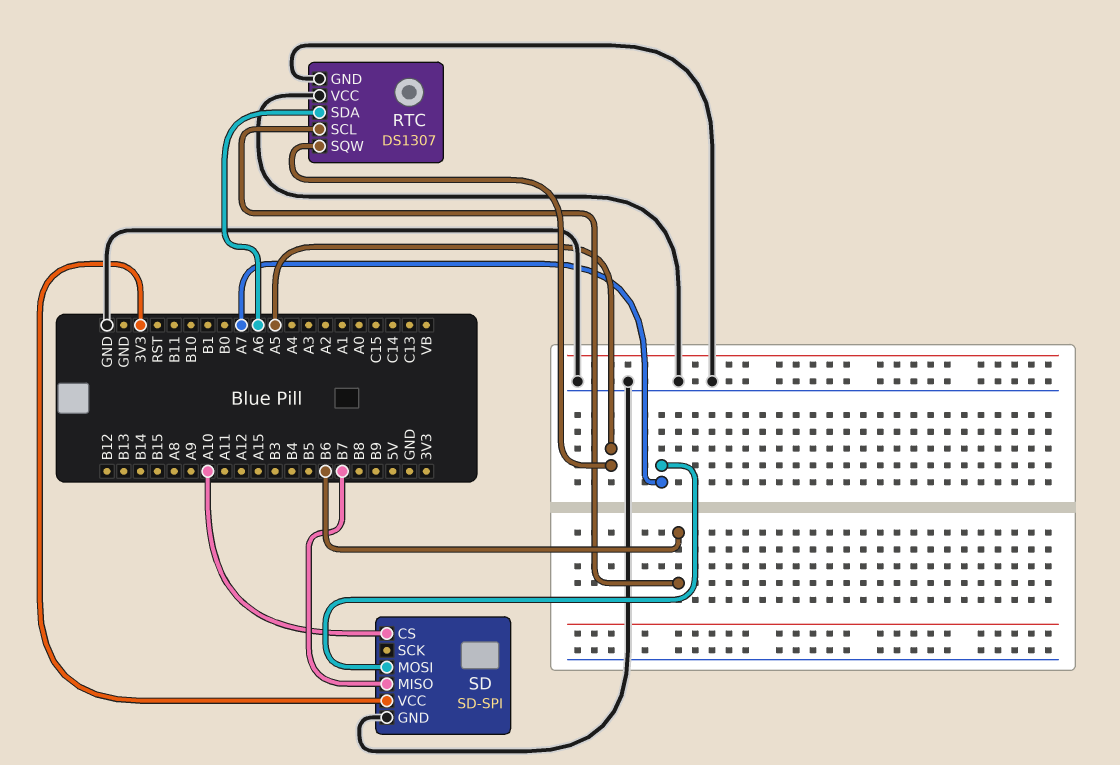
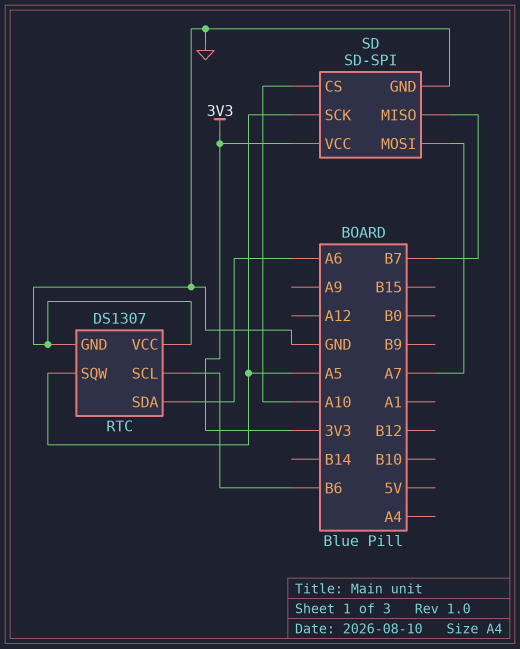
SD pin SCK: none -> A5

